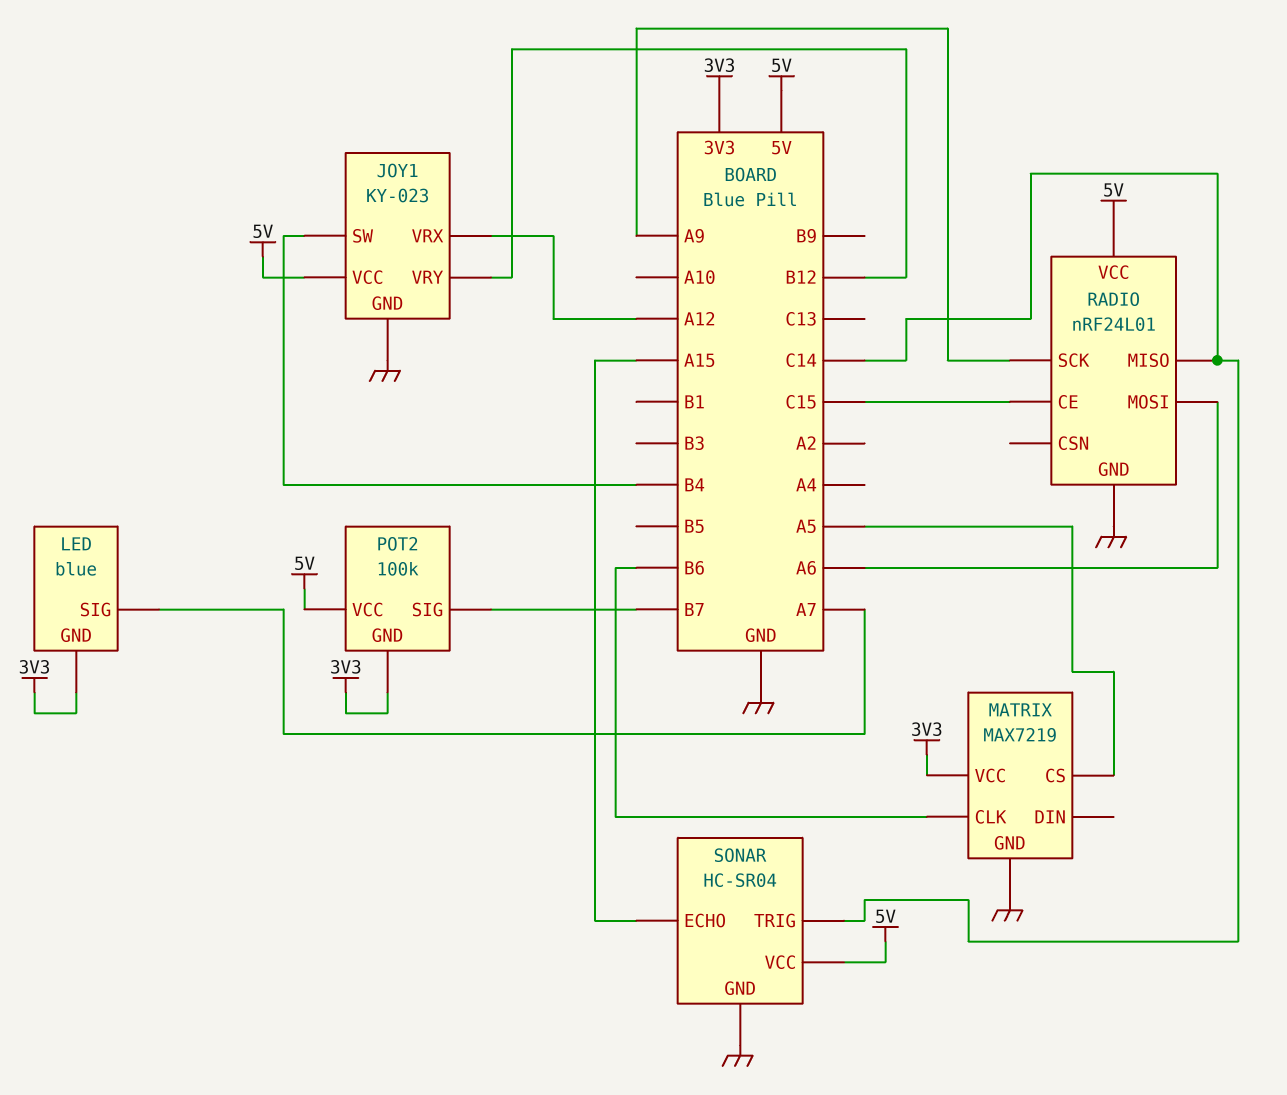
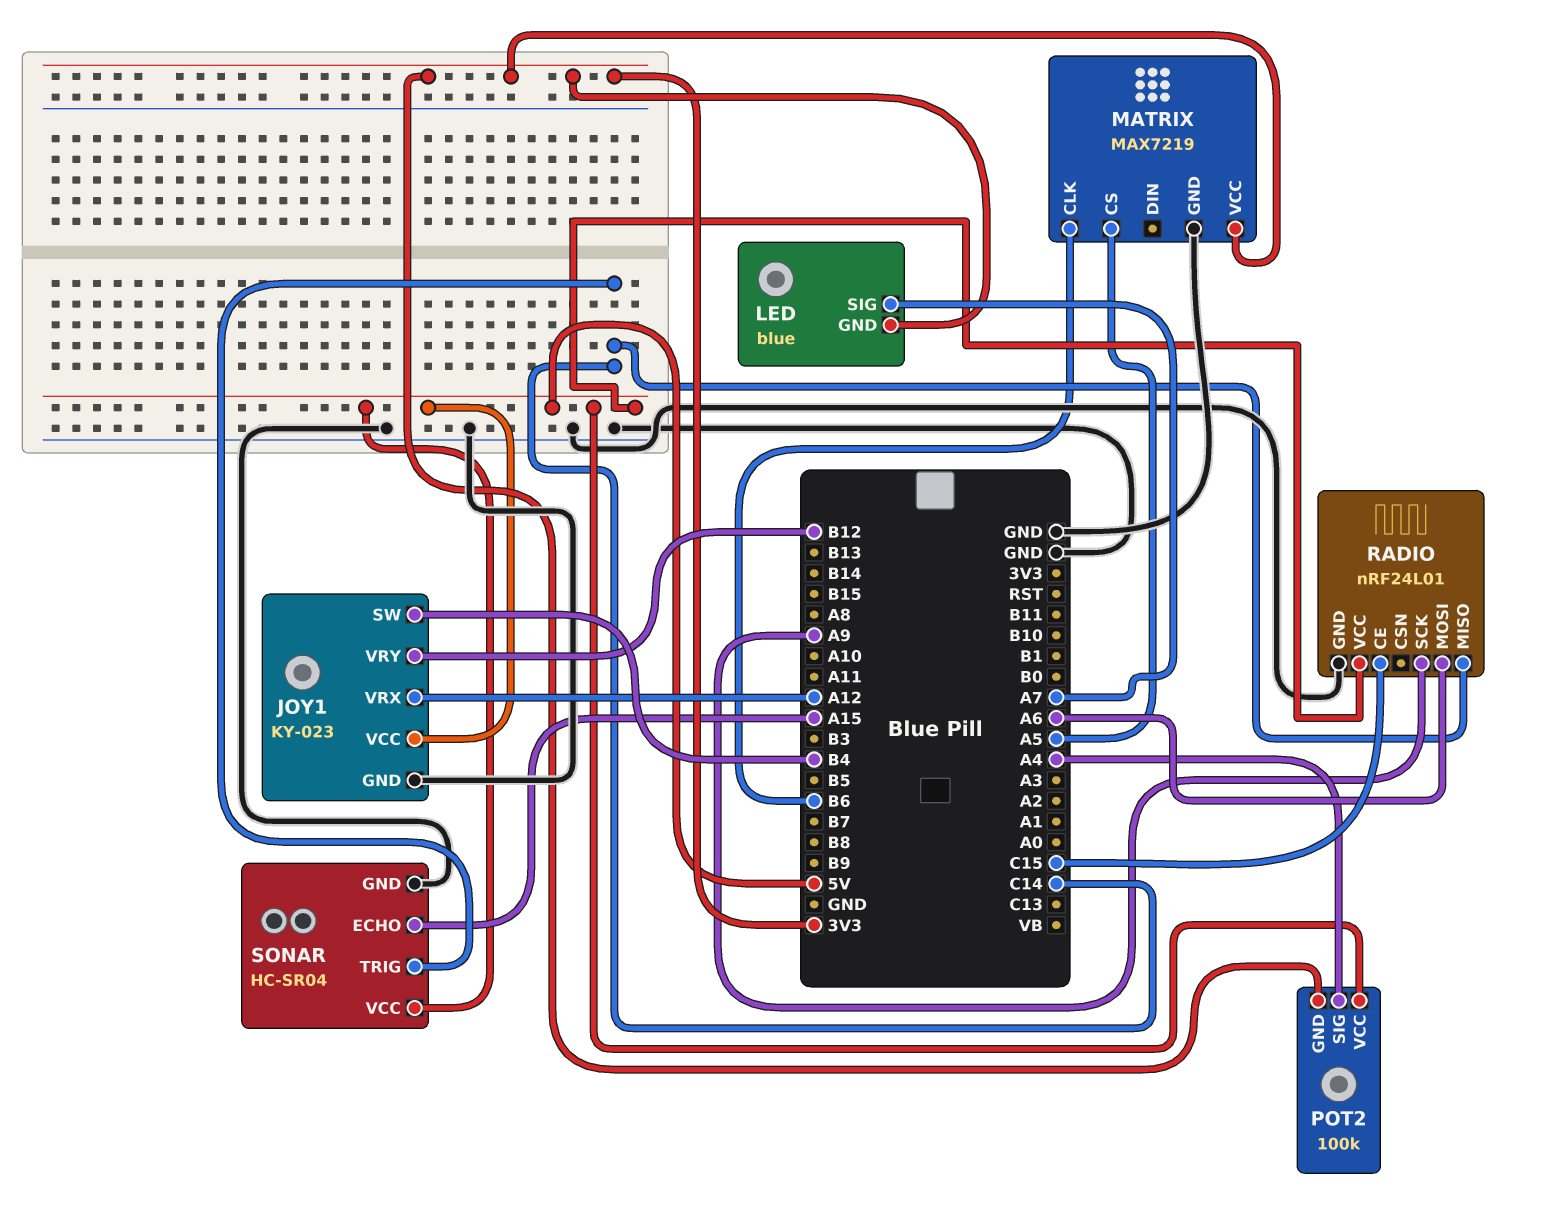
POT2 pin SIG: B7 -> A4

